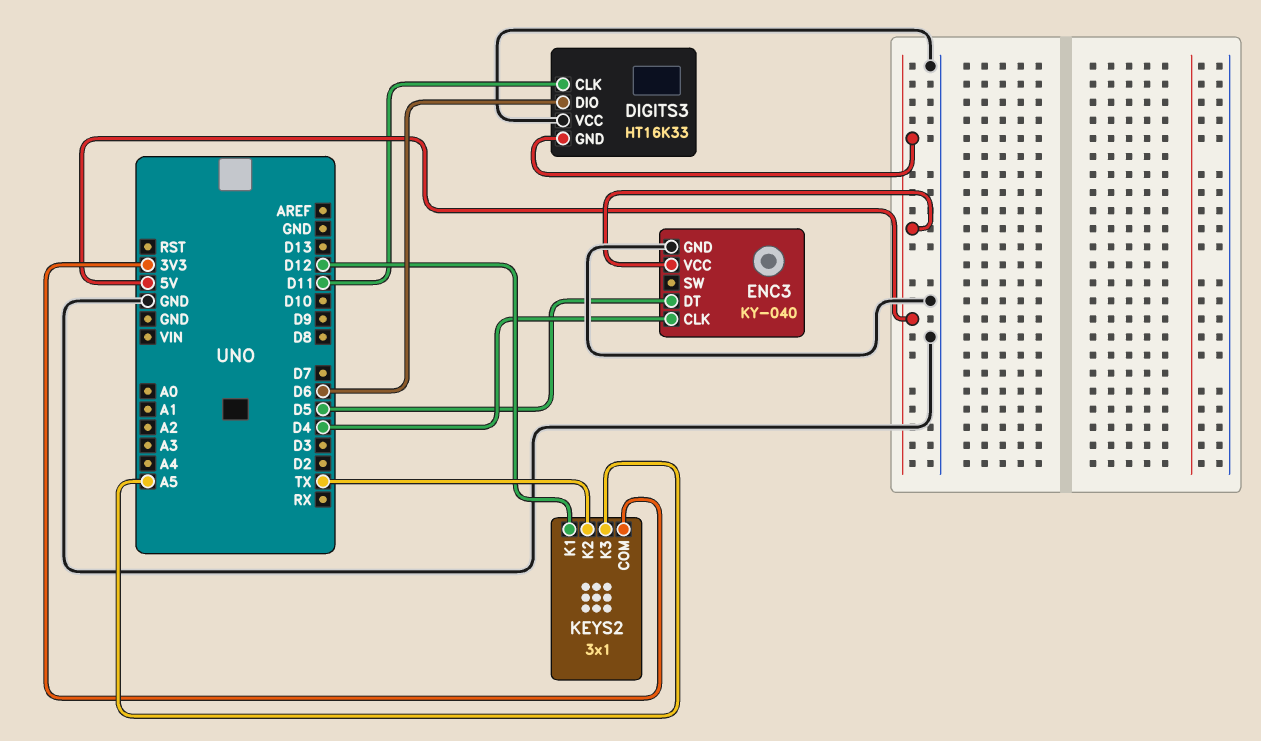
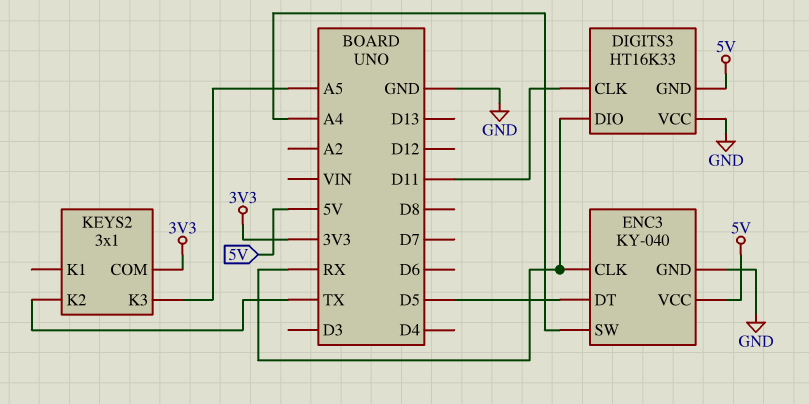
DIGITS3 pin DIO: D6 -> RX
ENC3 pin CLK: D4 -> RX
ENC3 pin SW: none -> A4
KEYS2 pin K1: D12 -> none

